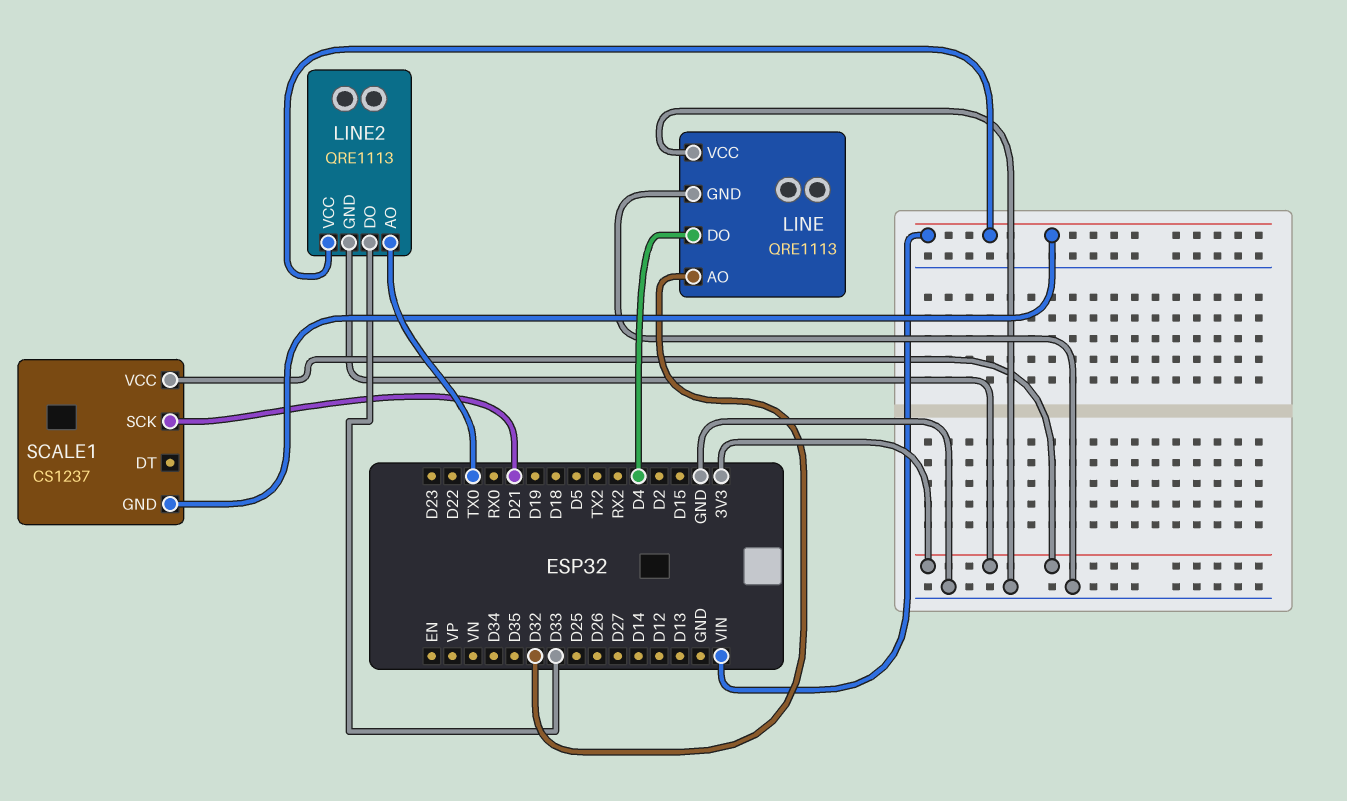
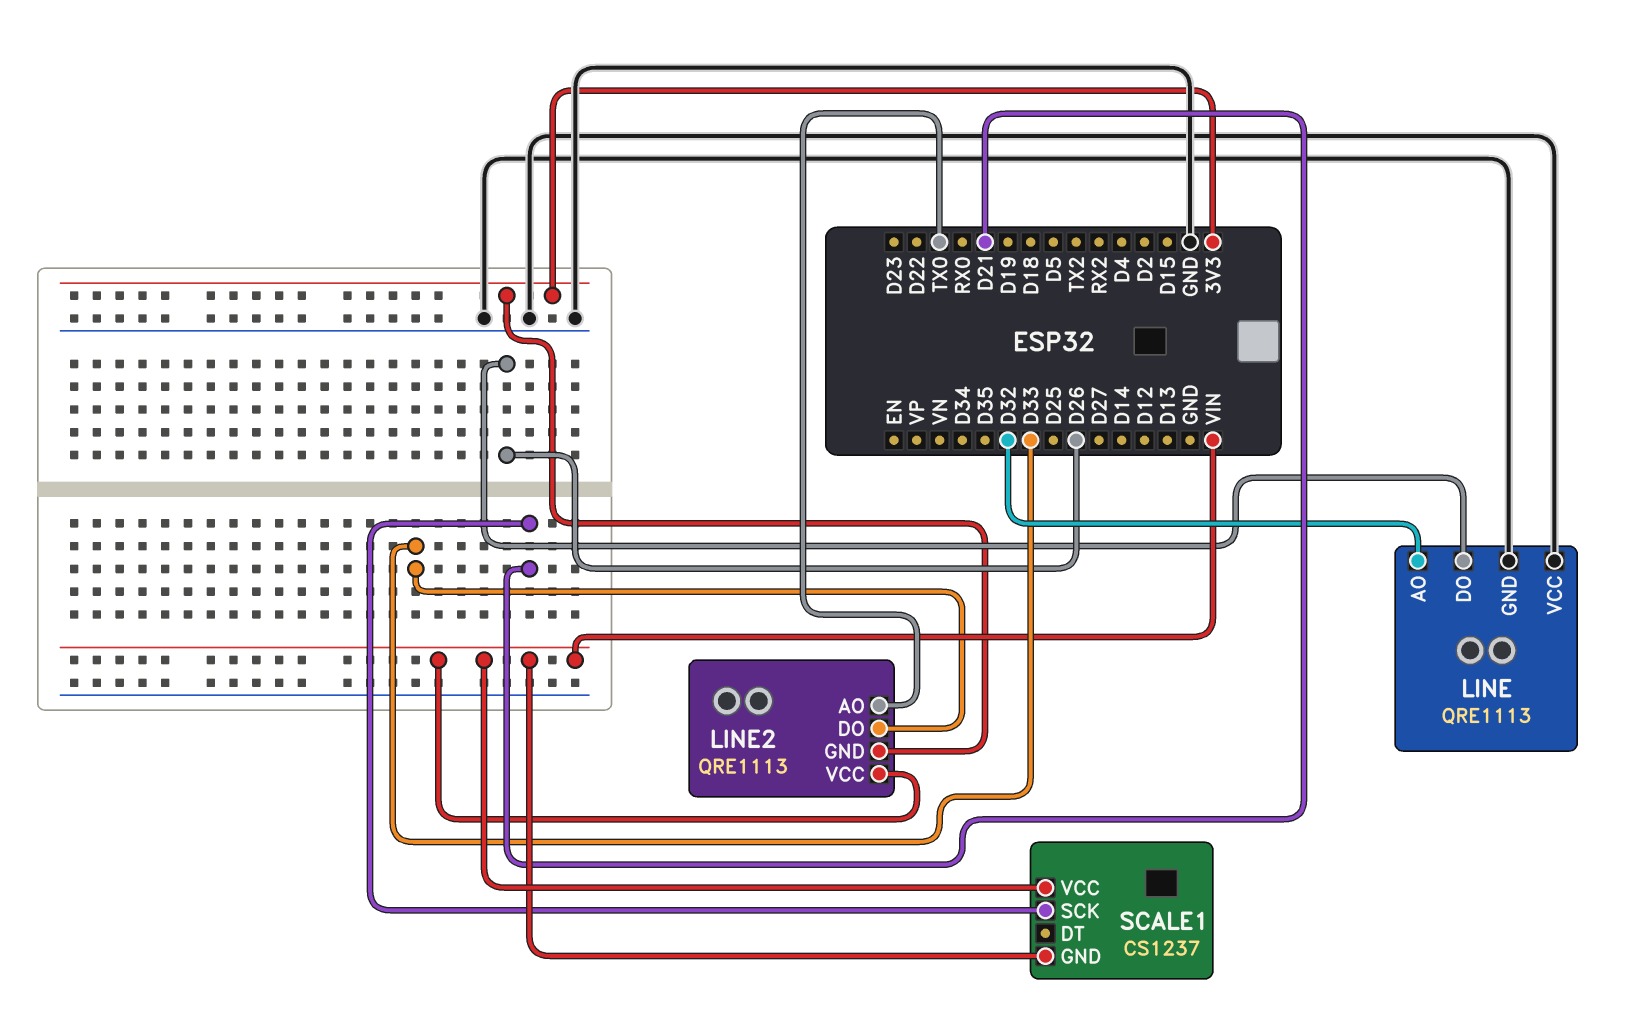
LINE pin DO: D4 -> D26
SCALE1 pin VCC: 3V3 -> VIN

